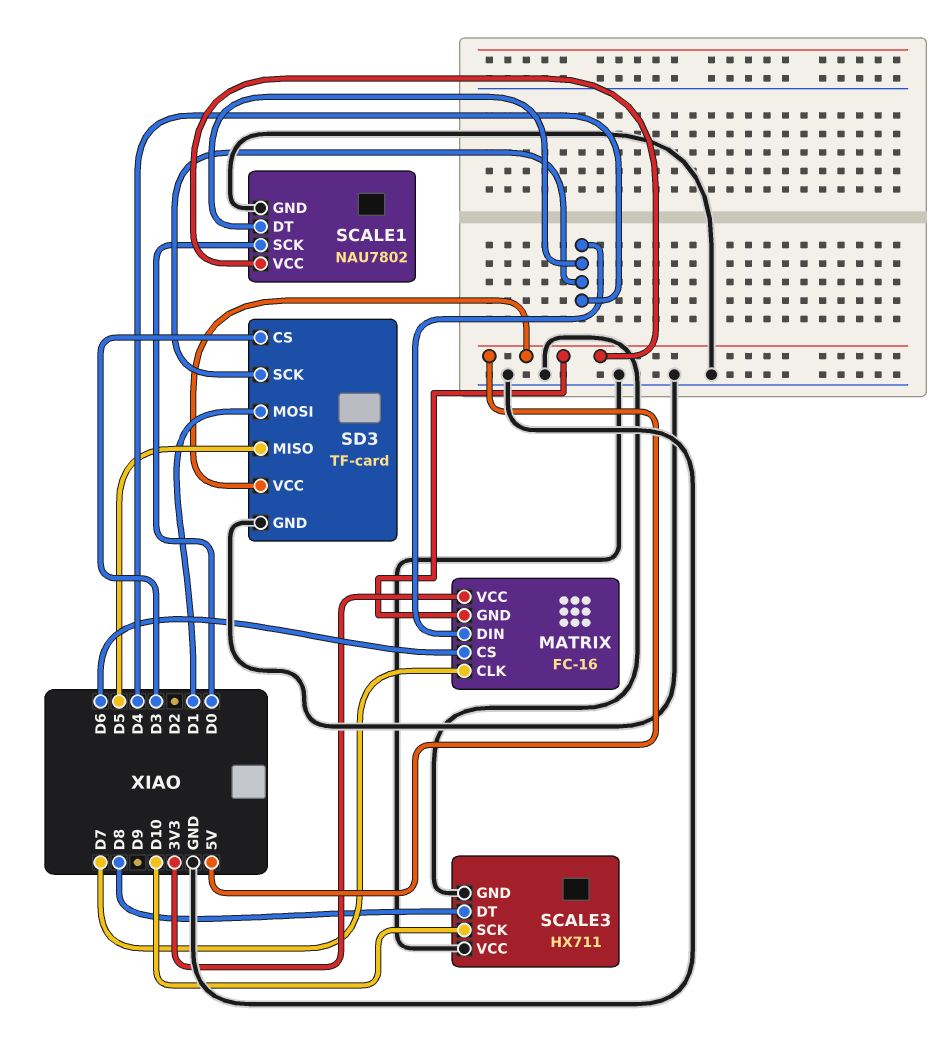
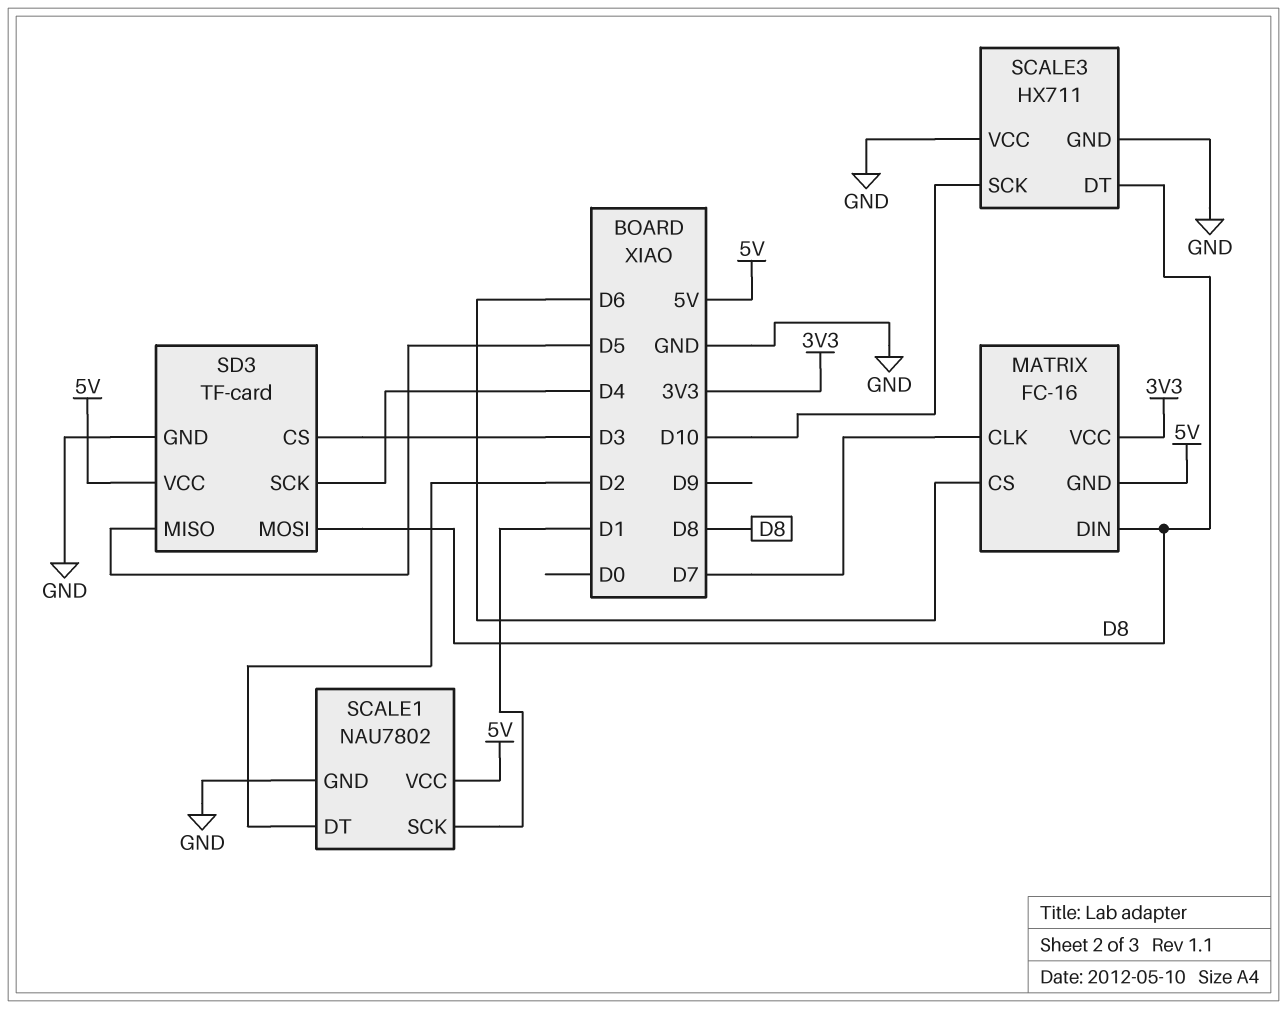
MATRIX pin DIN: D4 -> D8
SCALE1 pin DT: D4 -> D2
SCALE1 pin SCK: D0 -> D1
SD3 pin MOSI: D1 -> D8

